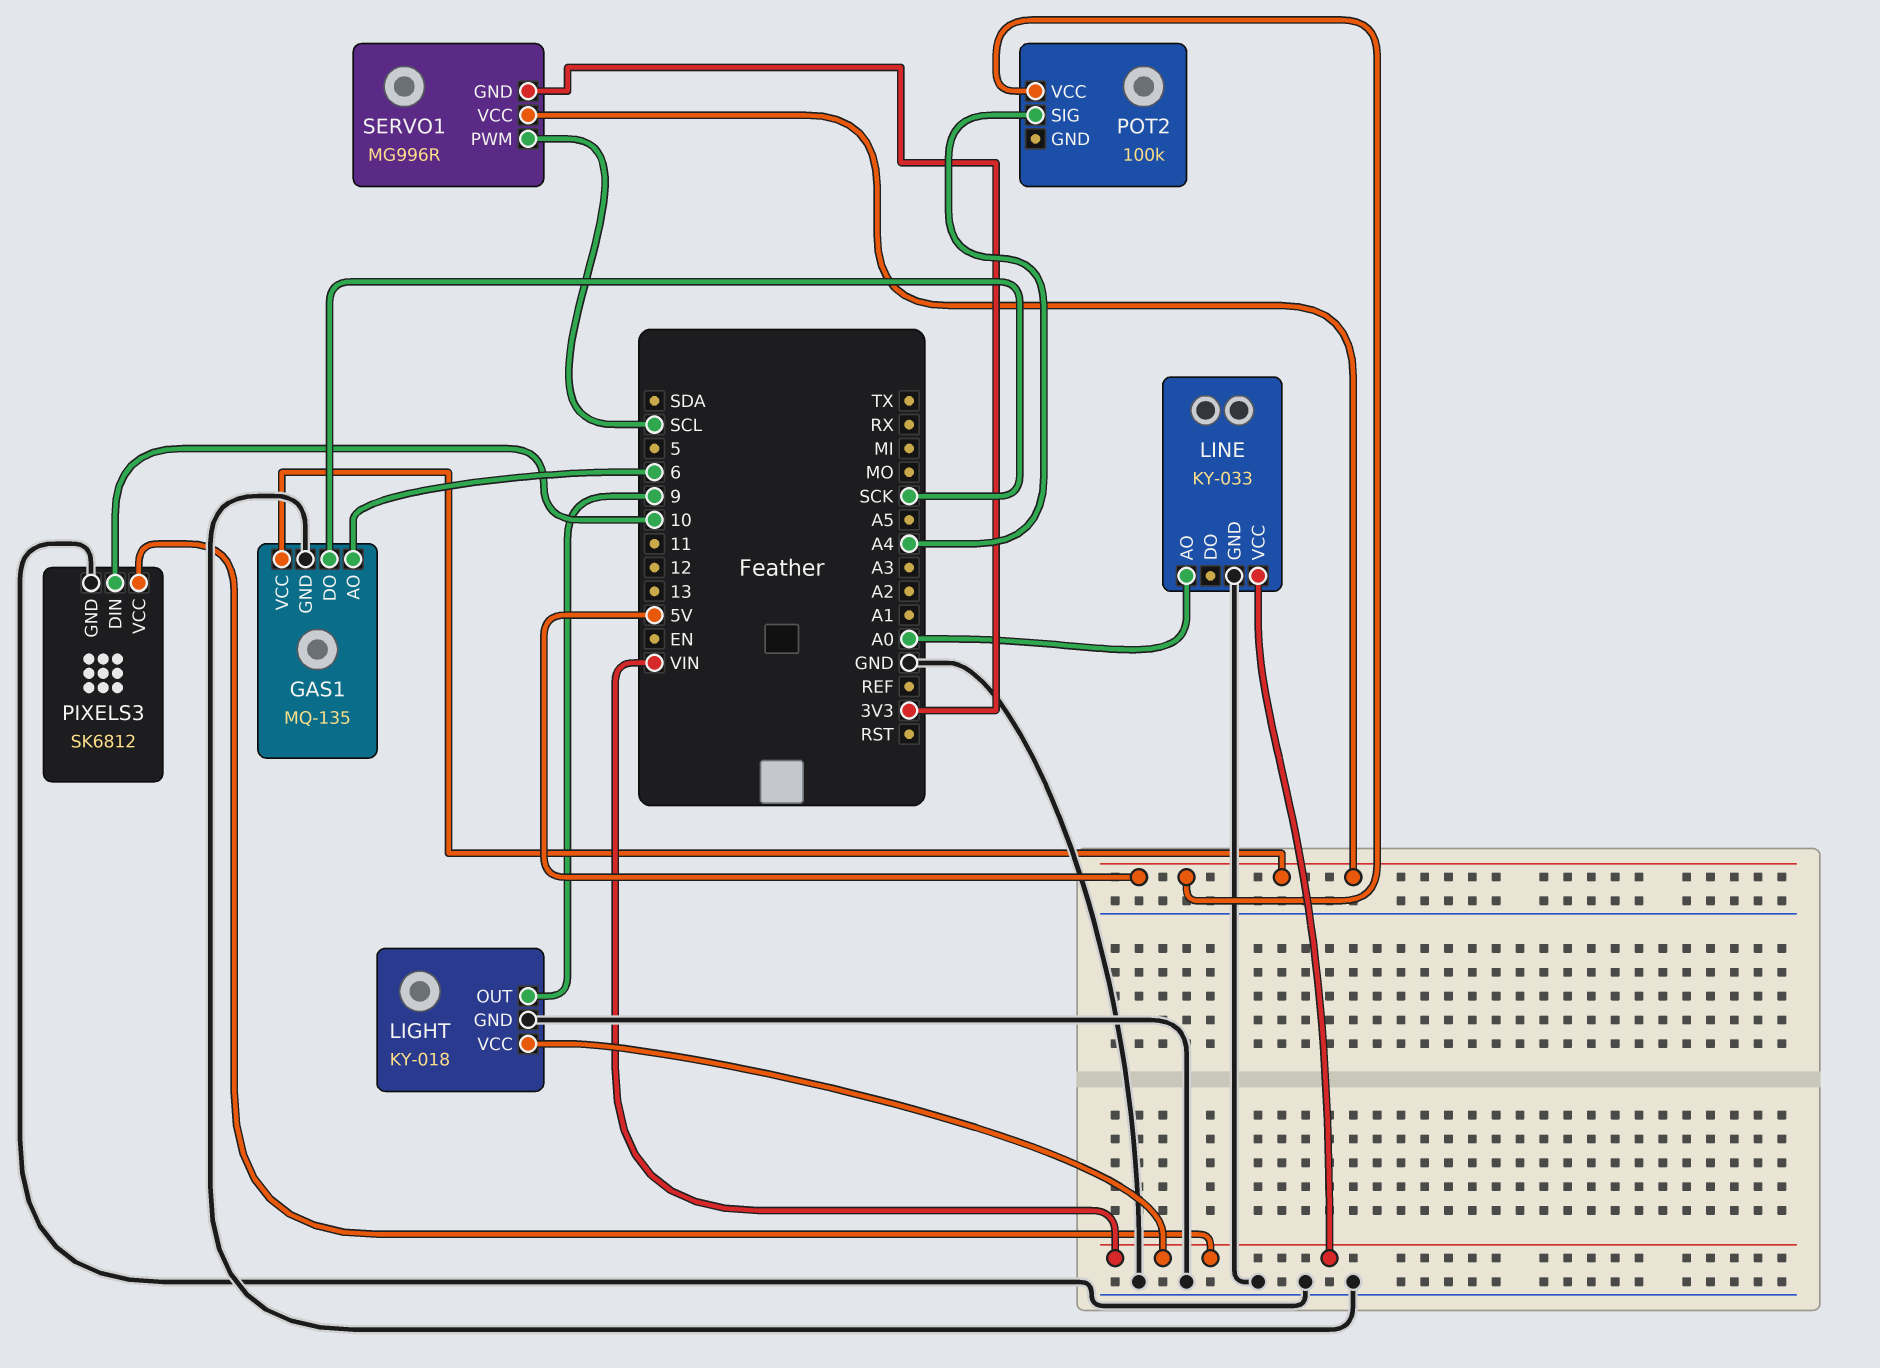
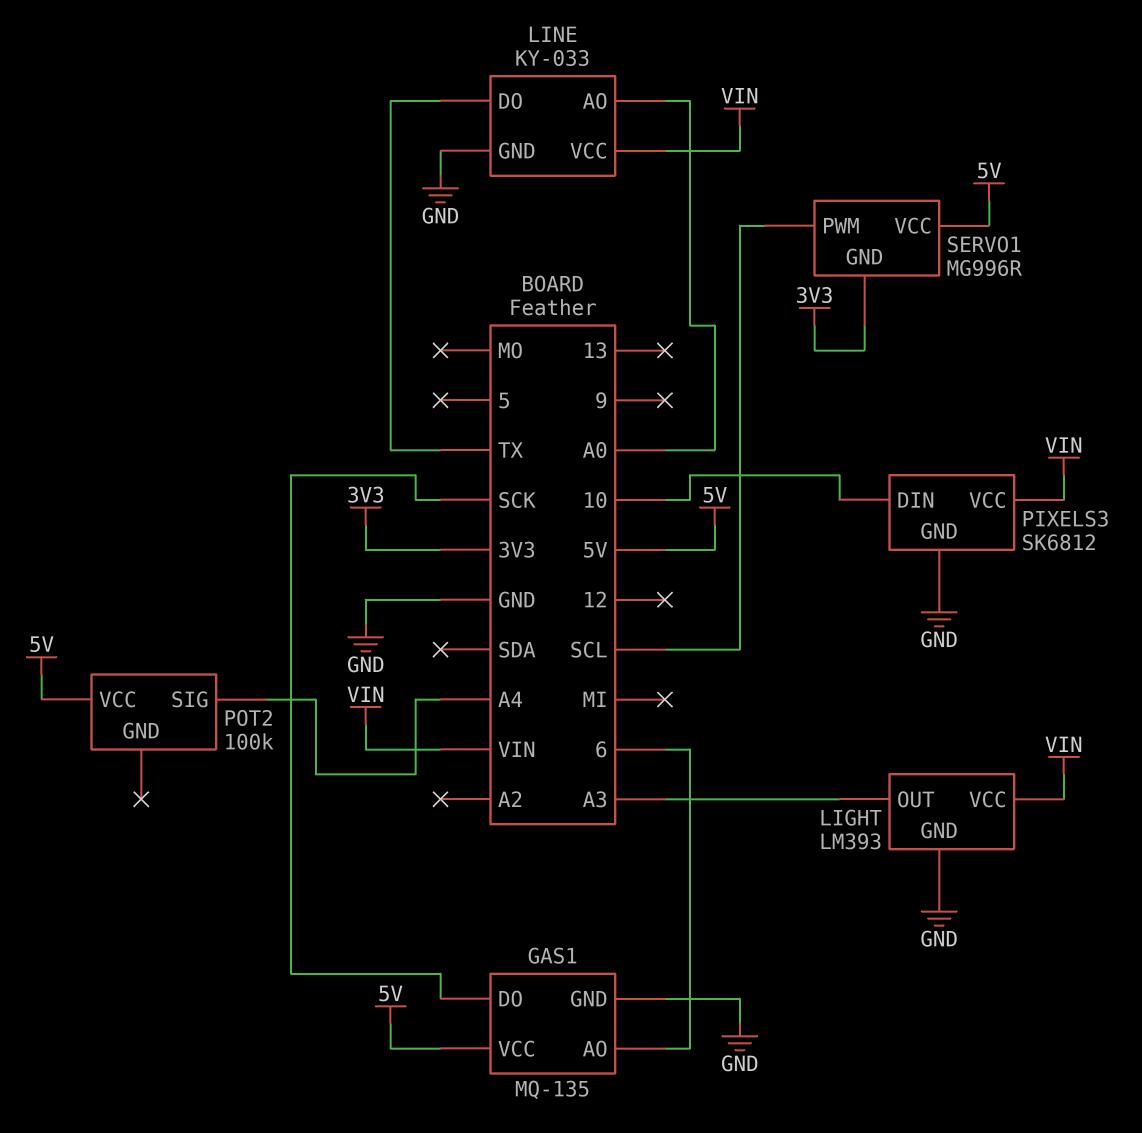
LIGHT: KY-018 -> LM393
LIGHT pin OUT: 9 -> A3
LINE pin DO: none -> TX

